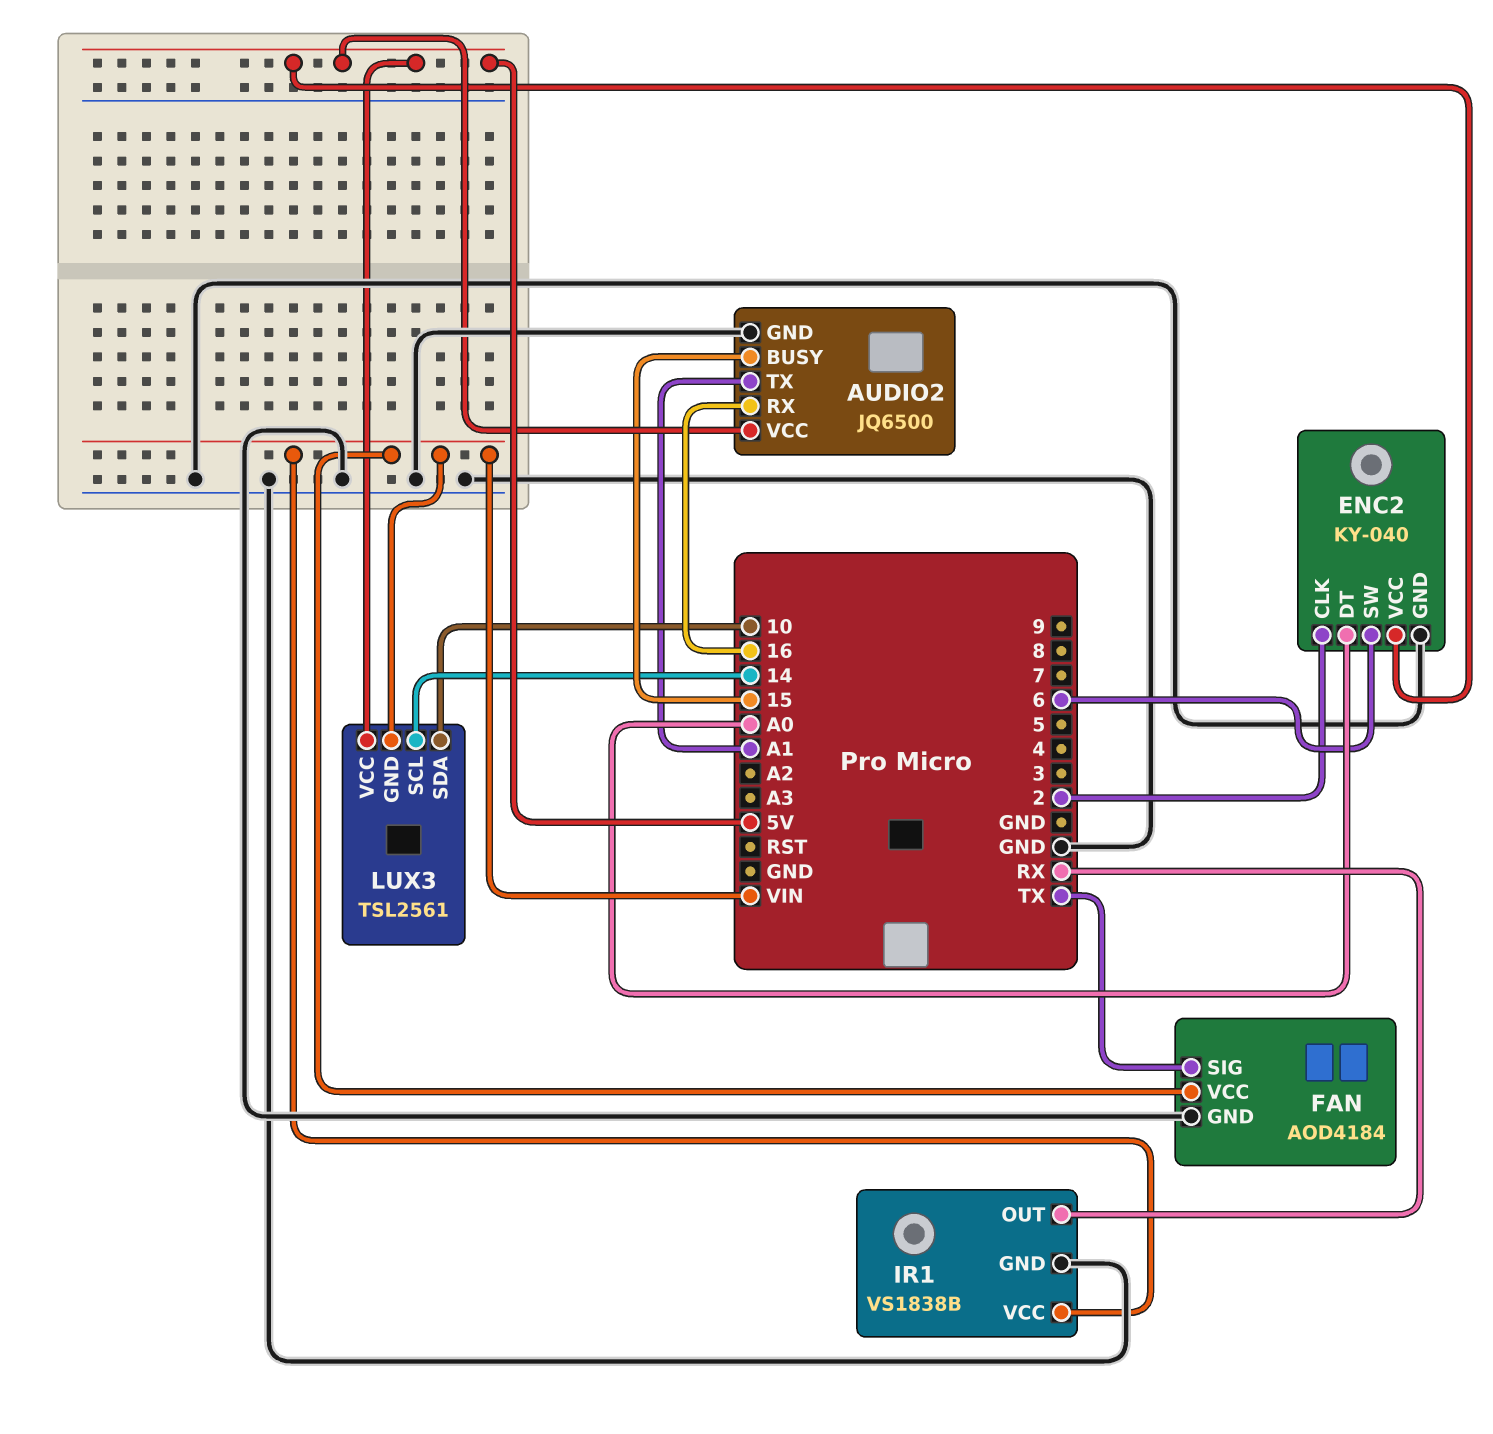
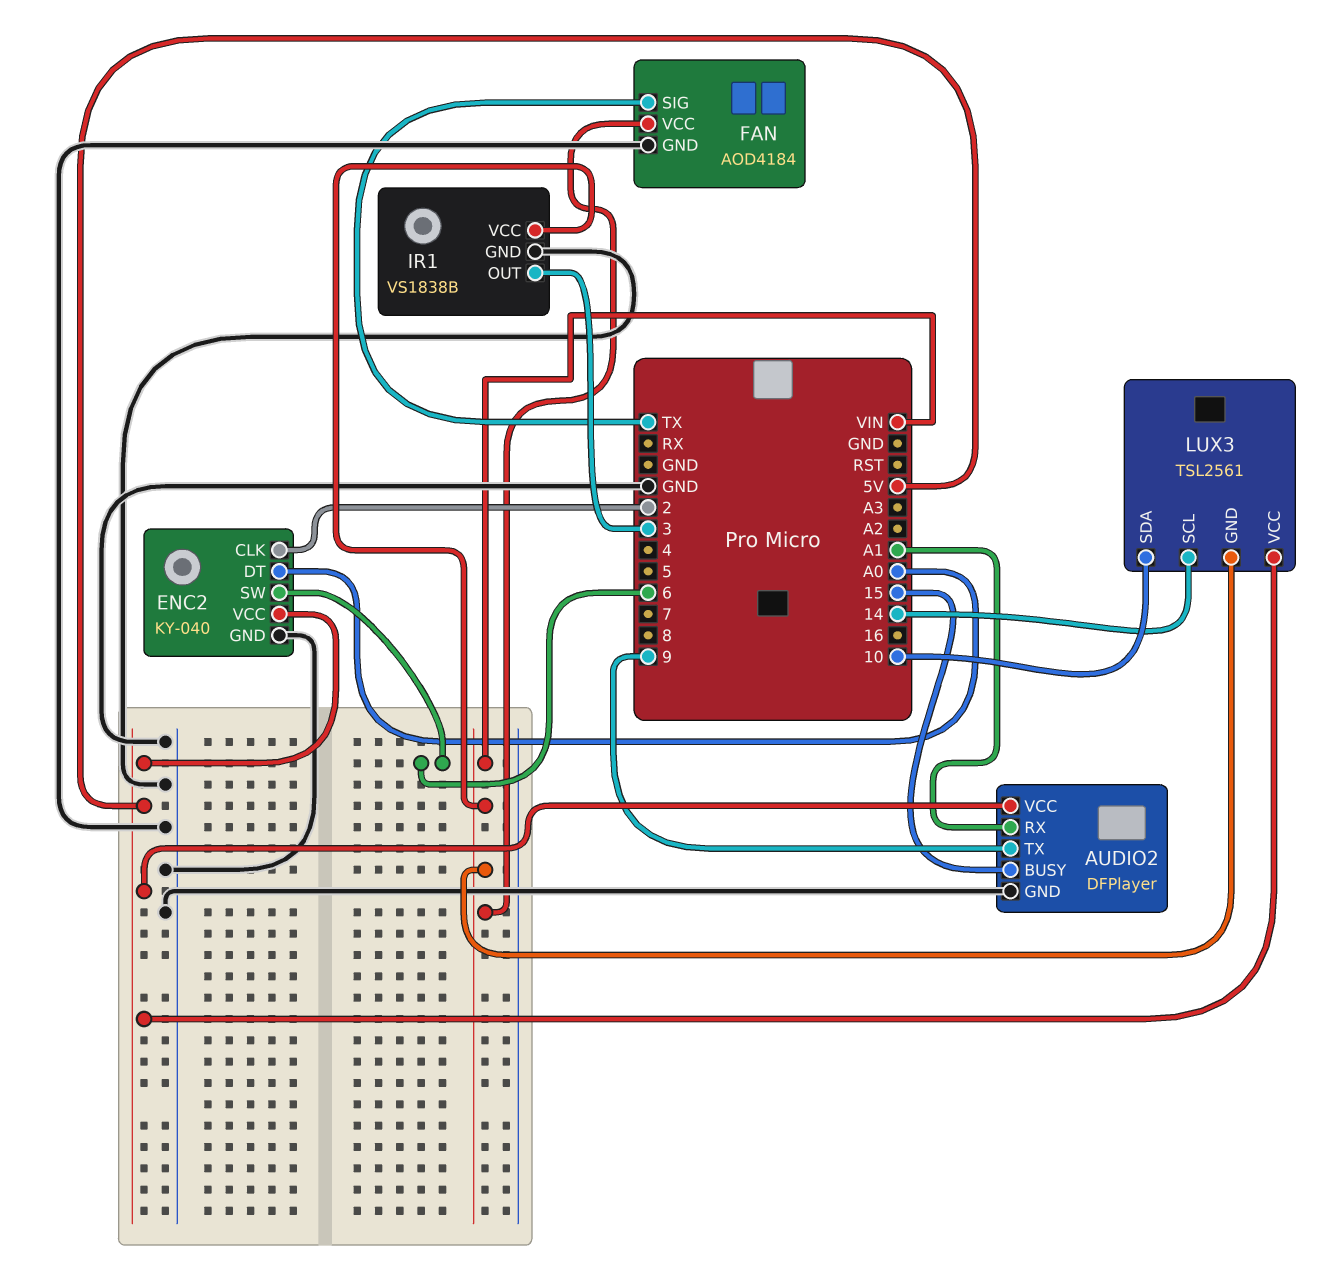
AUDIO2: JQ6500 -> DFPlayer
AUDIO2 pin RX: 16 -> A1
AUDIO2 pin TX: A1 -> 9
IR1 pin OUT: RX -> 3

